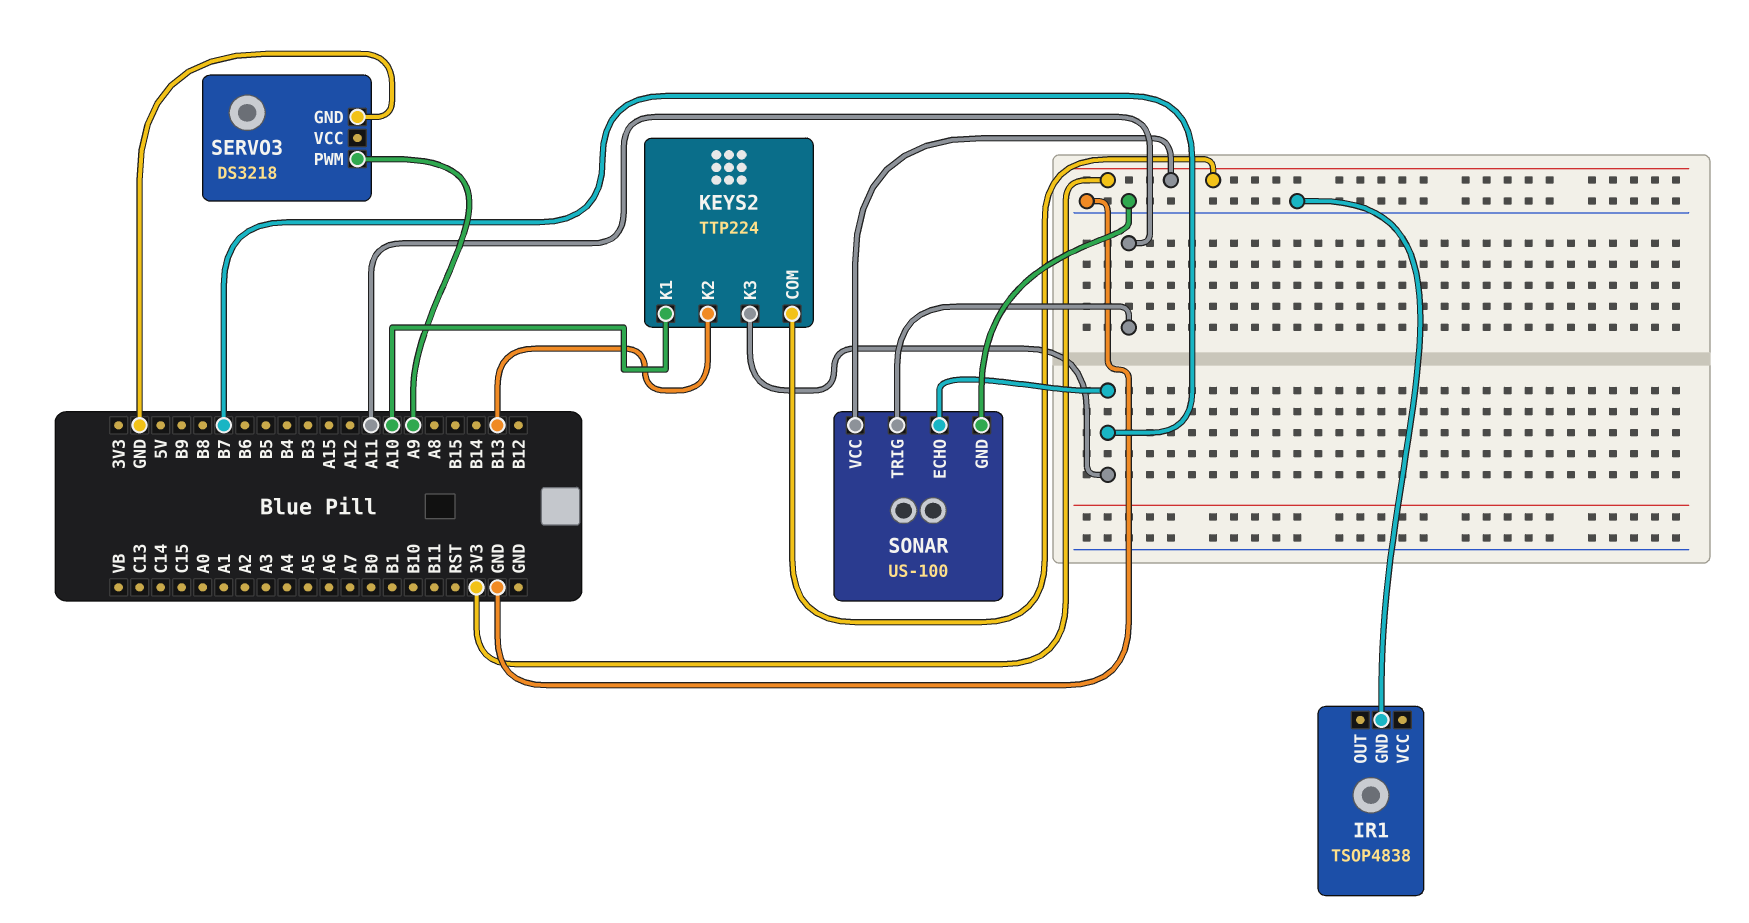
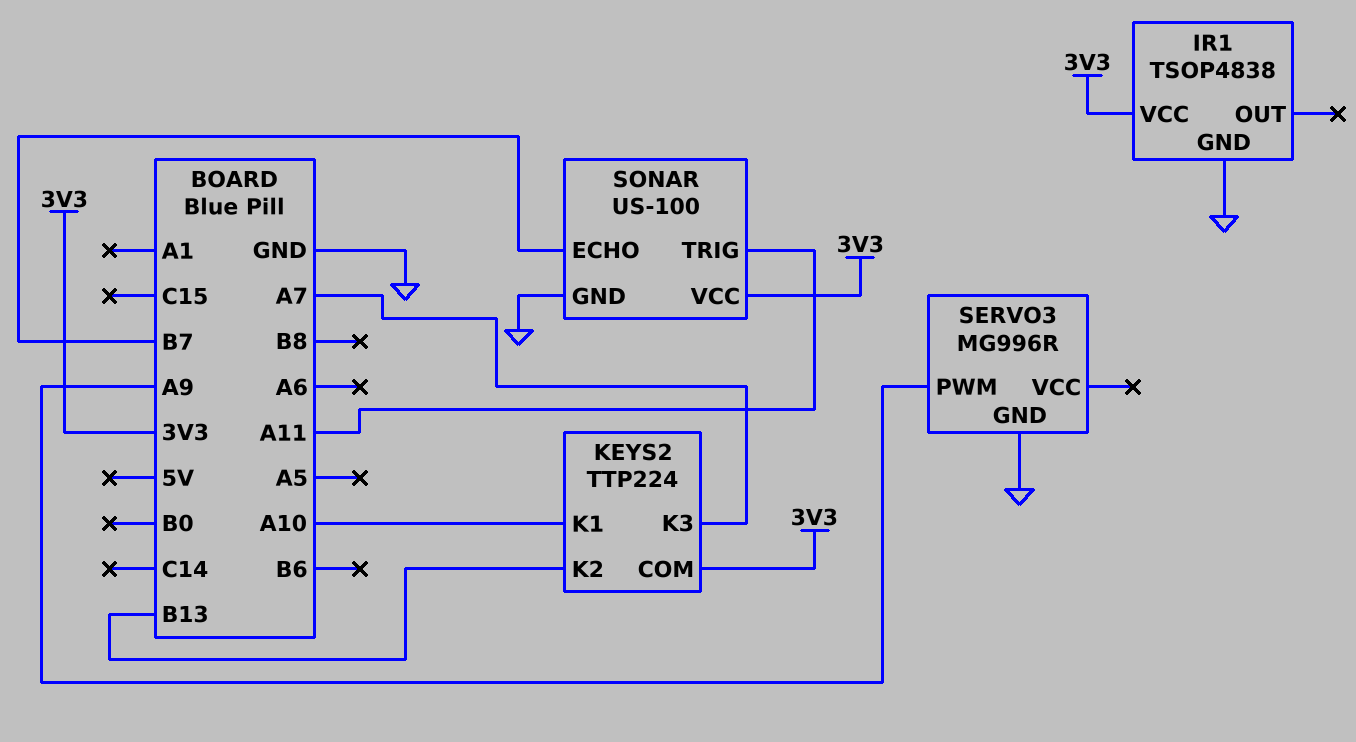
IR1 pin VCC: none -> 3V3
KEYS2 pin K3: B7 -> A7
SERVO3: DS3218 -> MG996R

